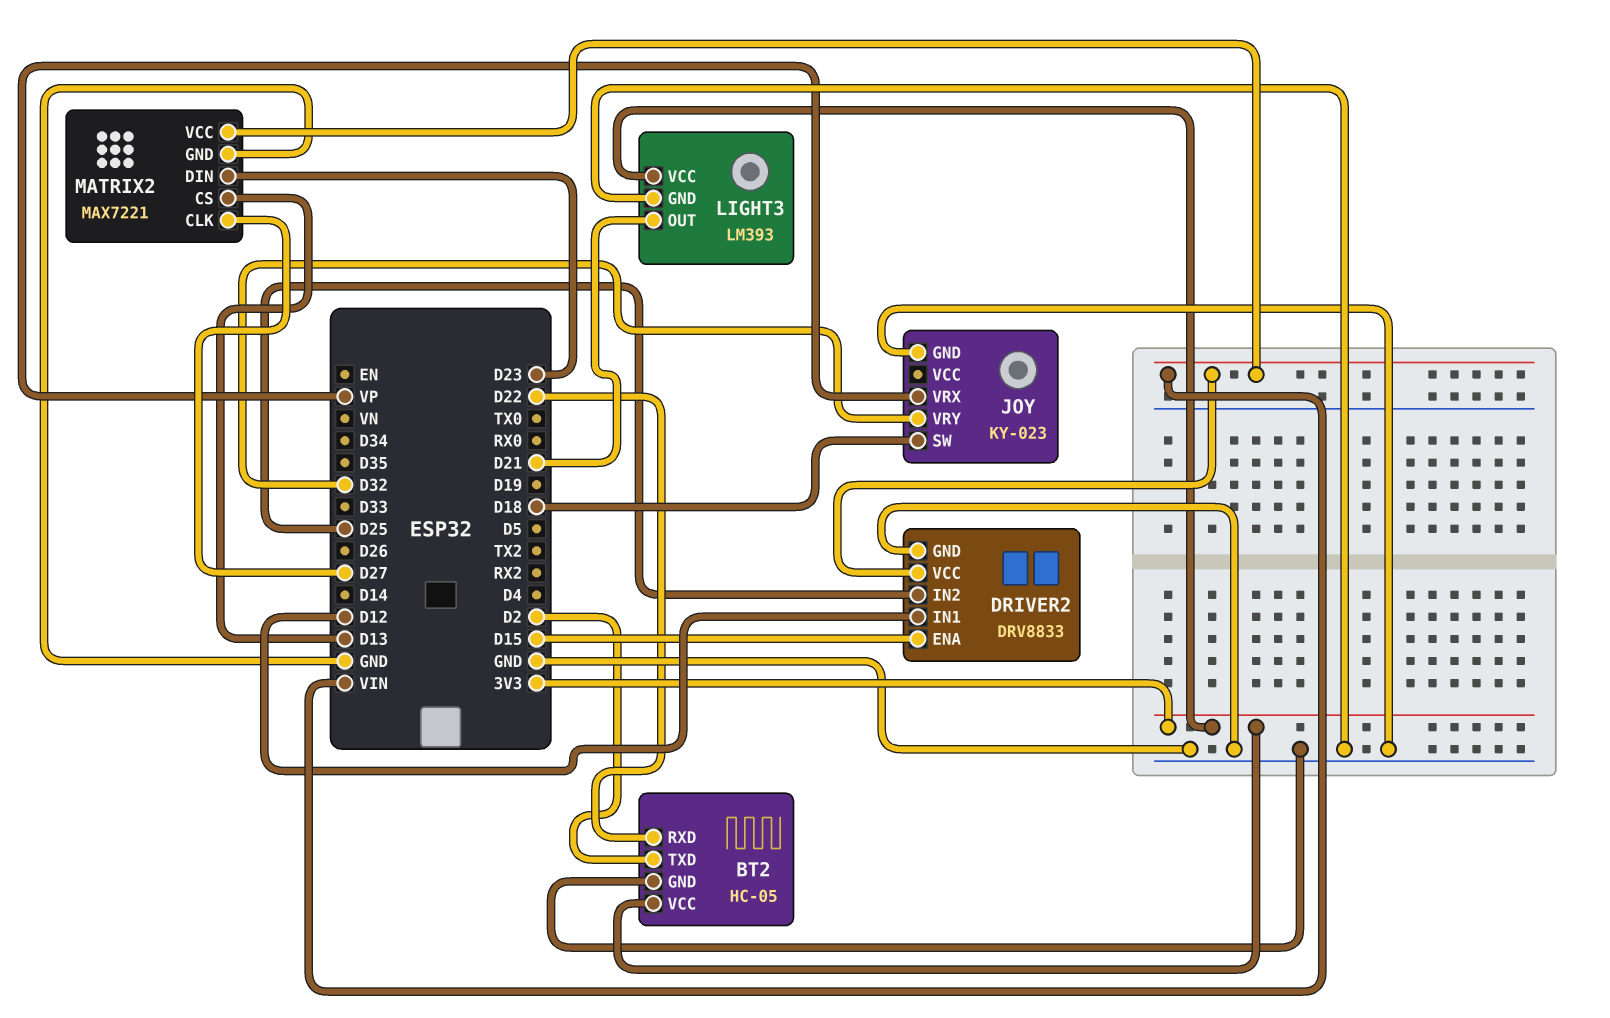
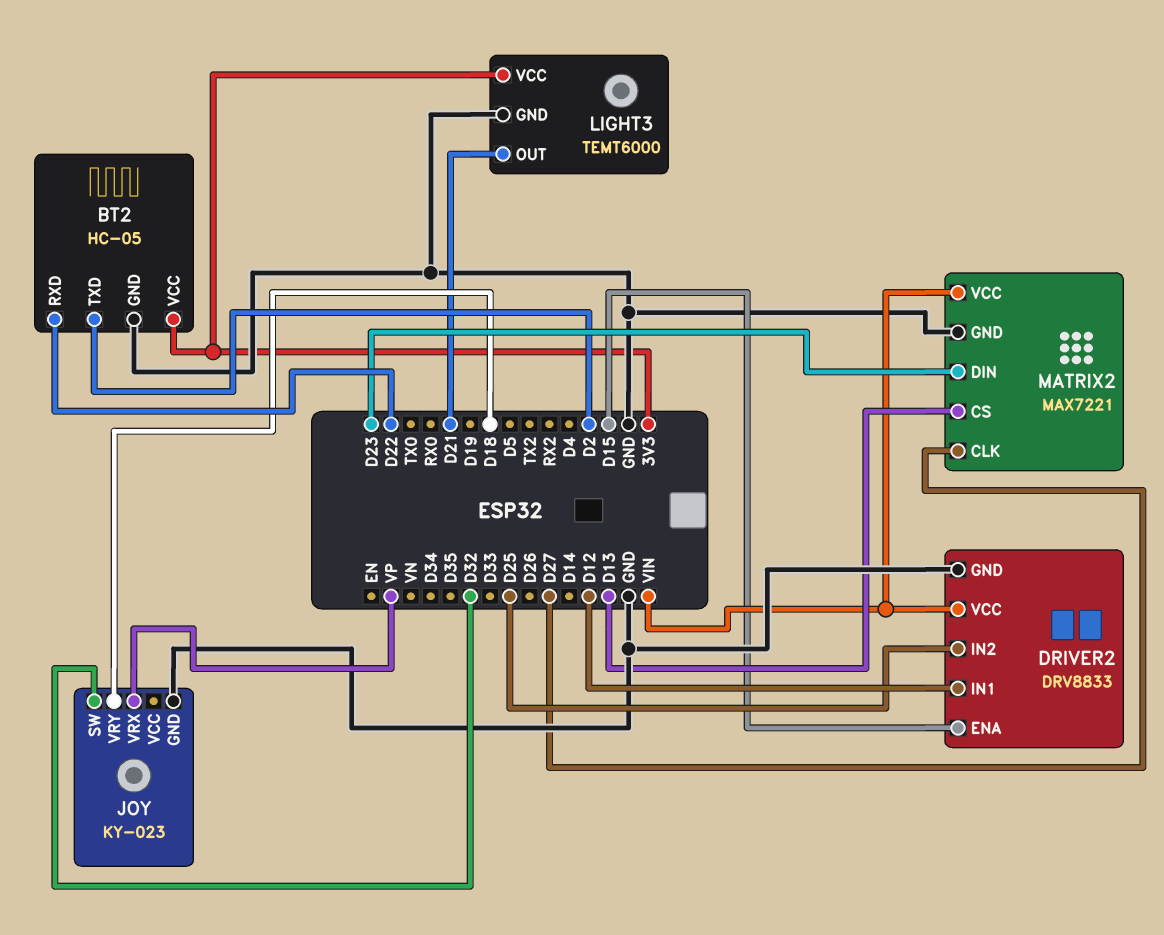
JOY pin SW: D18 -> D32
JOY pin VRY: D32 -> D18
LIGHT3: LM393 -> TEMT6000

